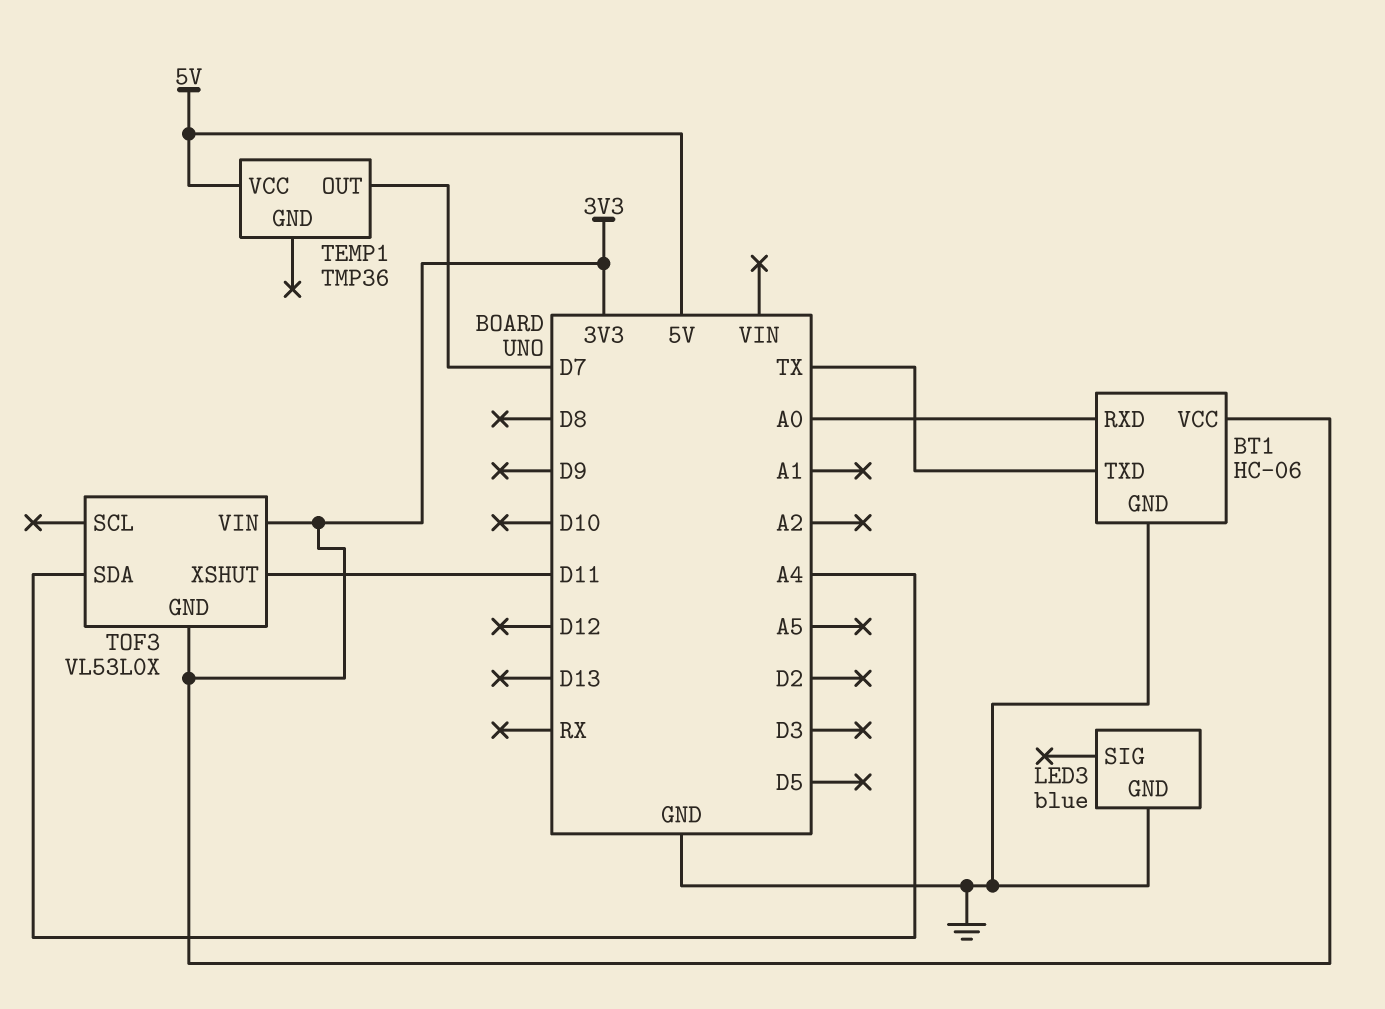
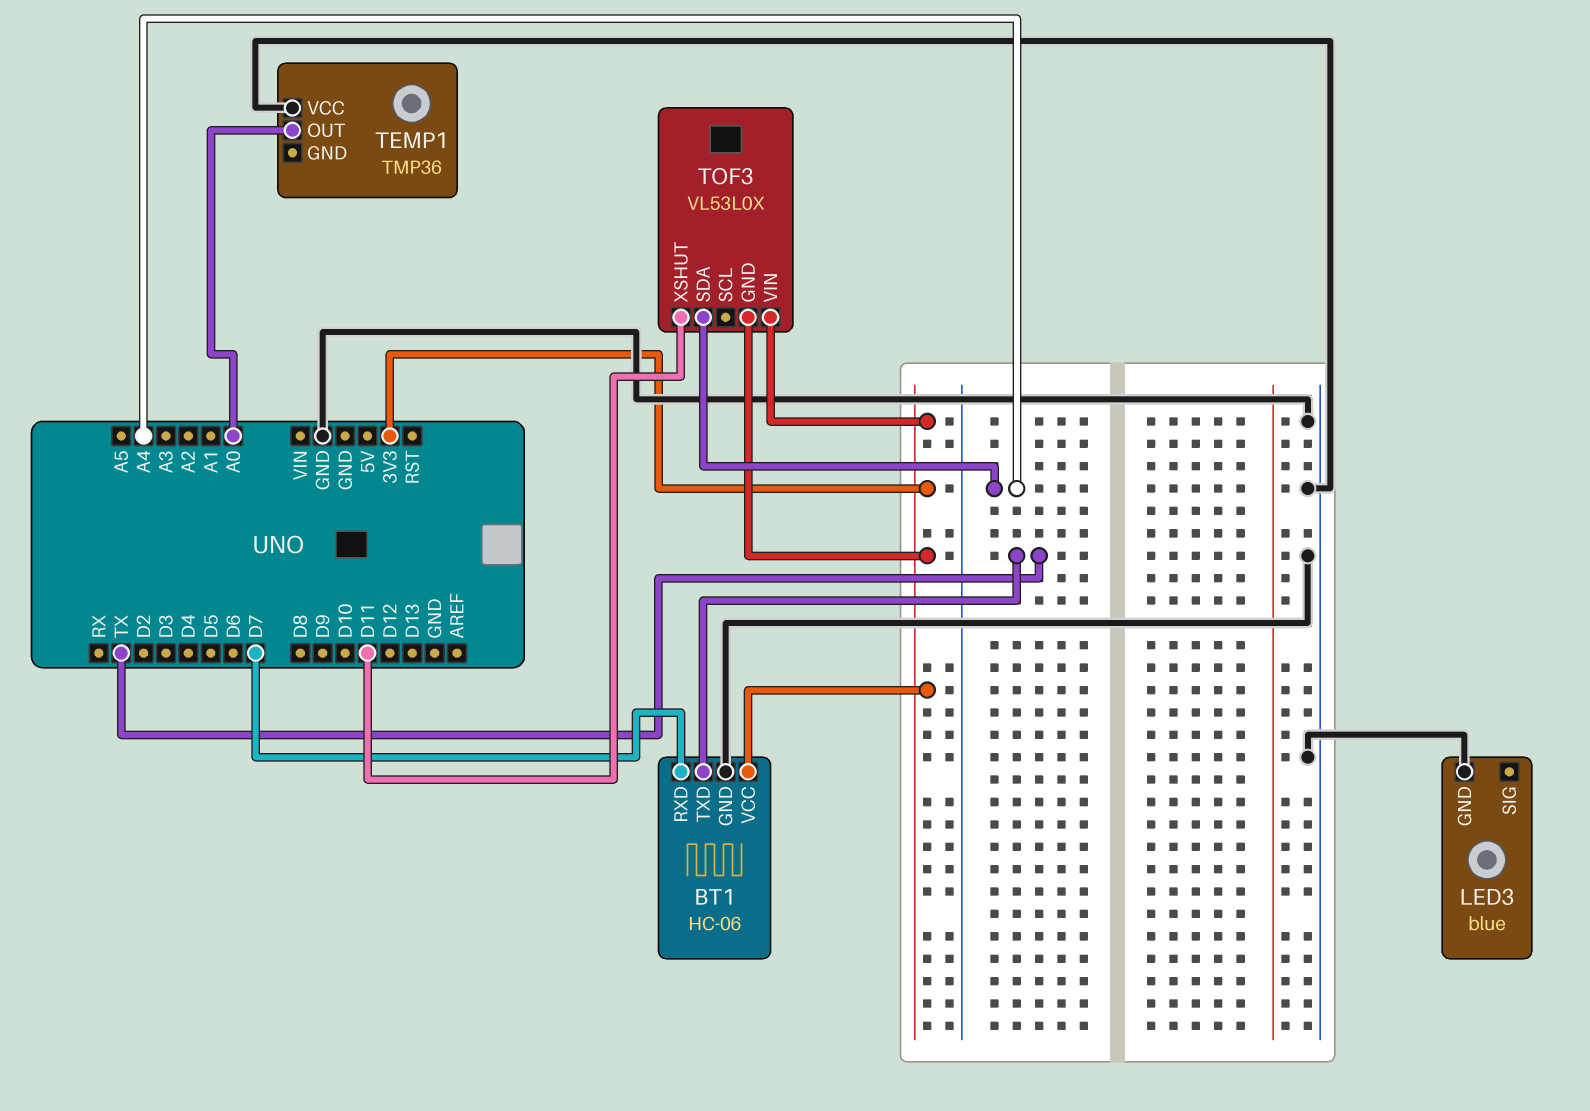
BT1 pin RXD: A0 -> D7
TEMP1 pin OUT: D7 -> A0
TEMP1 pin VCC: 5V -> GND

